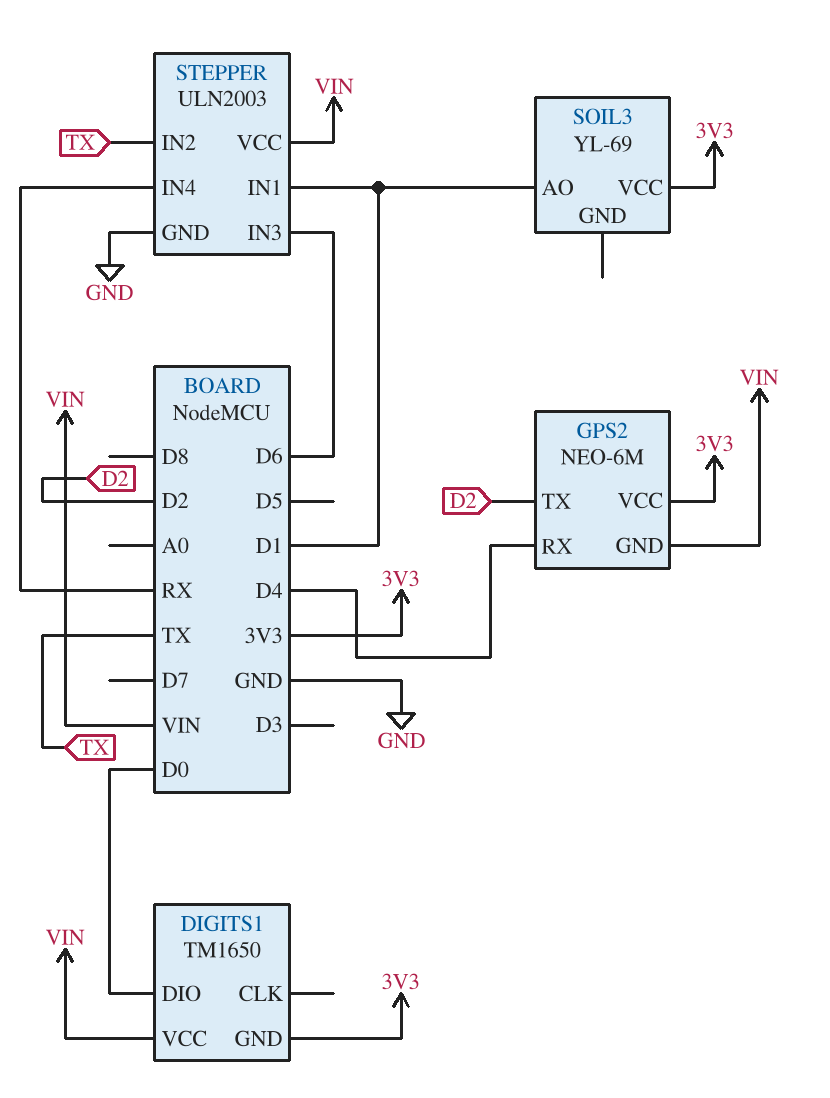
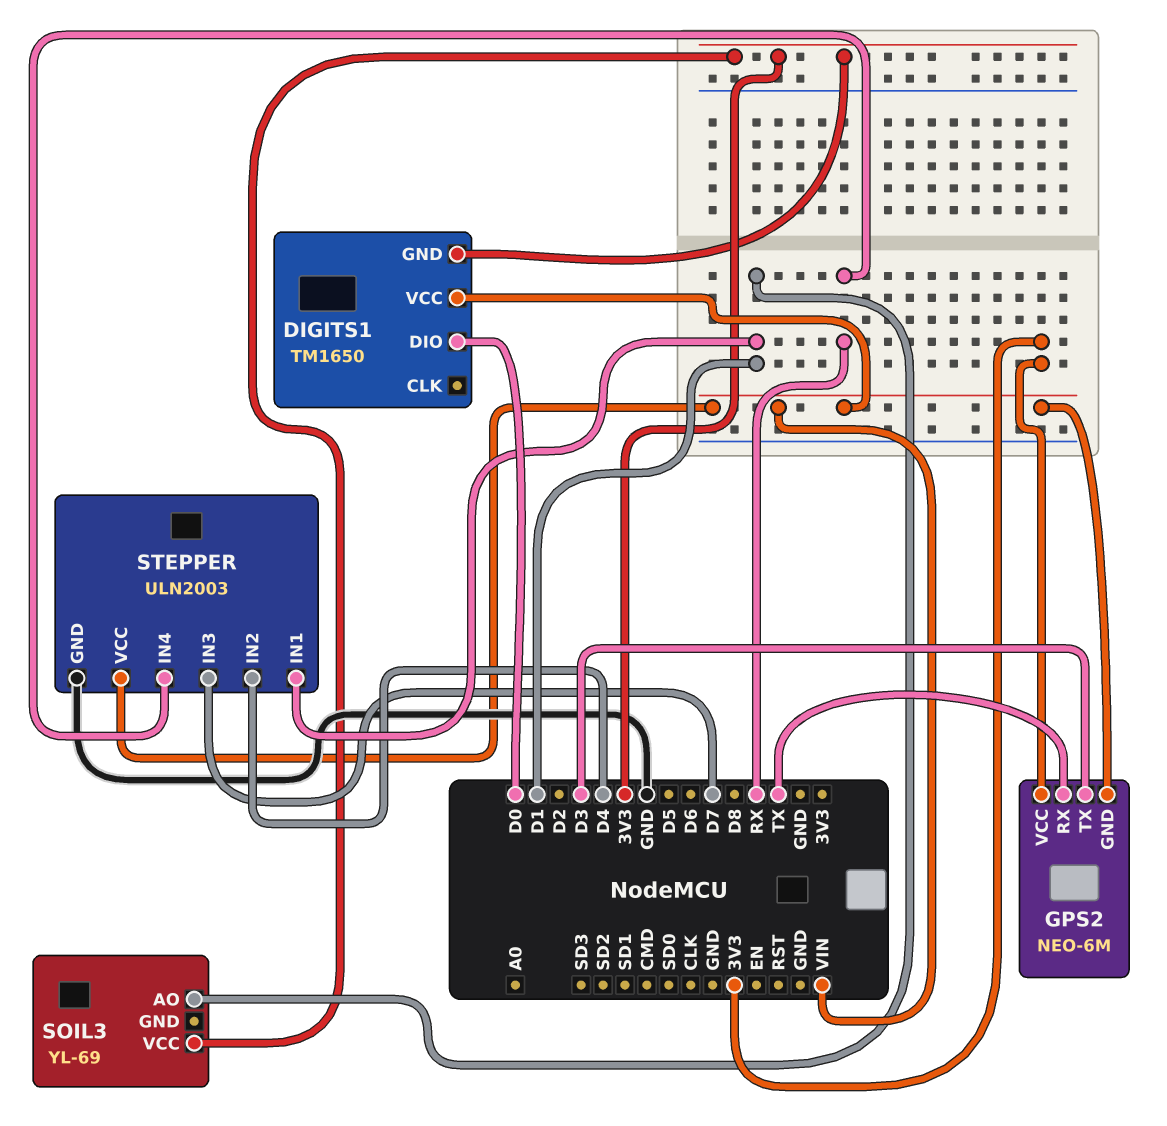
GPS2 pin RX: D4 -> TX
GPS2 pin TX: D2 -> D3
STEPPER pin IN2: TX -> D4
STEPPER pin IN3: D6 -> D7

